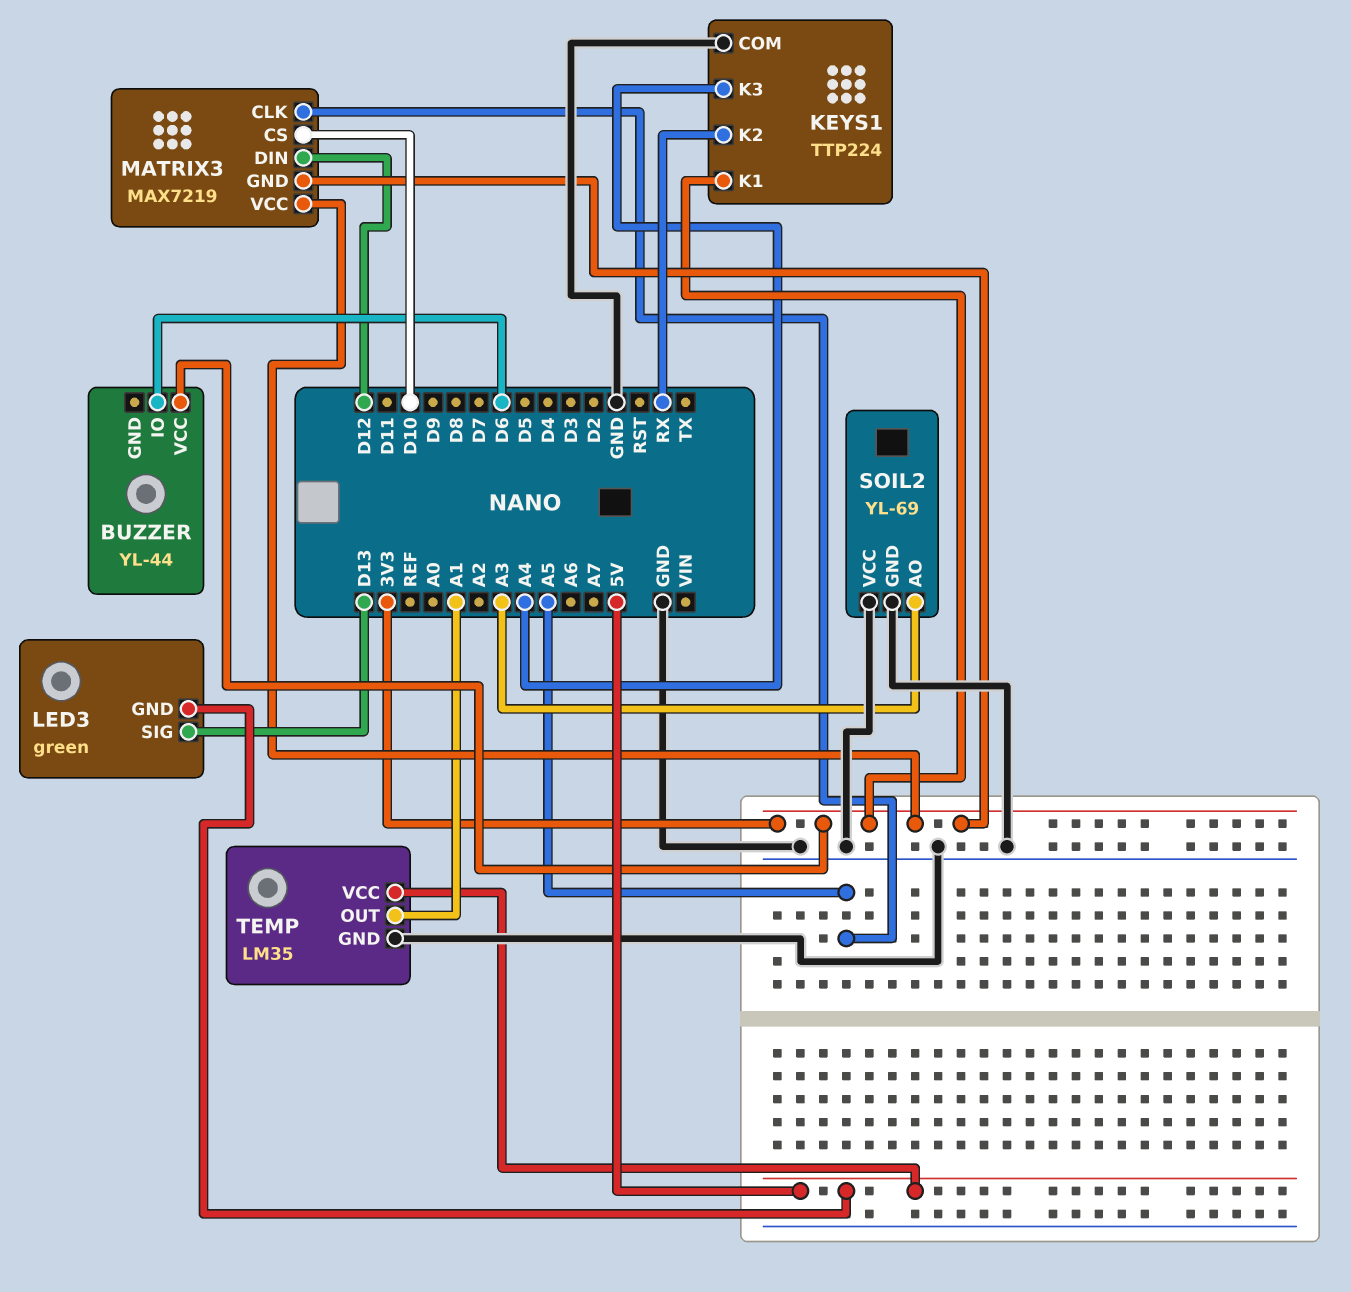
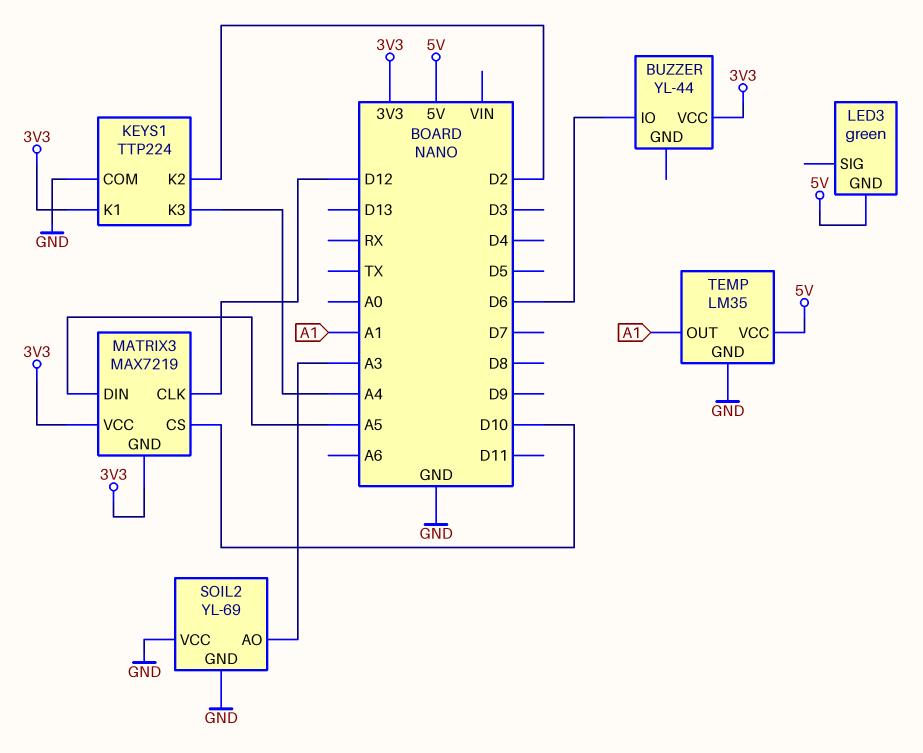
KEYS1 pin K2: RX -> D2
LED3 pin SIG: D13 -> none
MATRIX3 pin CLK: A5 -> D12
MATRIX3 pin DIN: D12 -> A5

